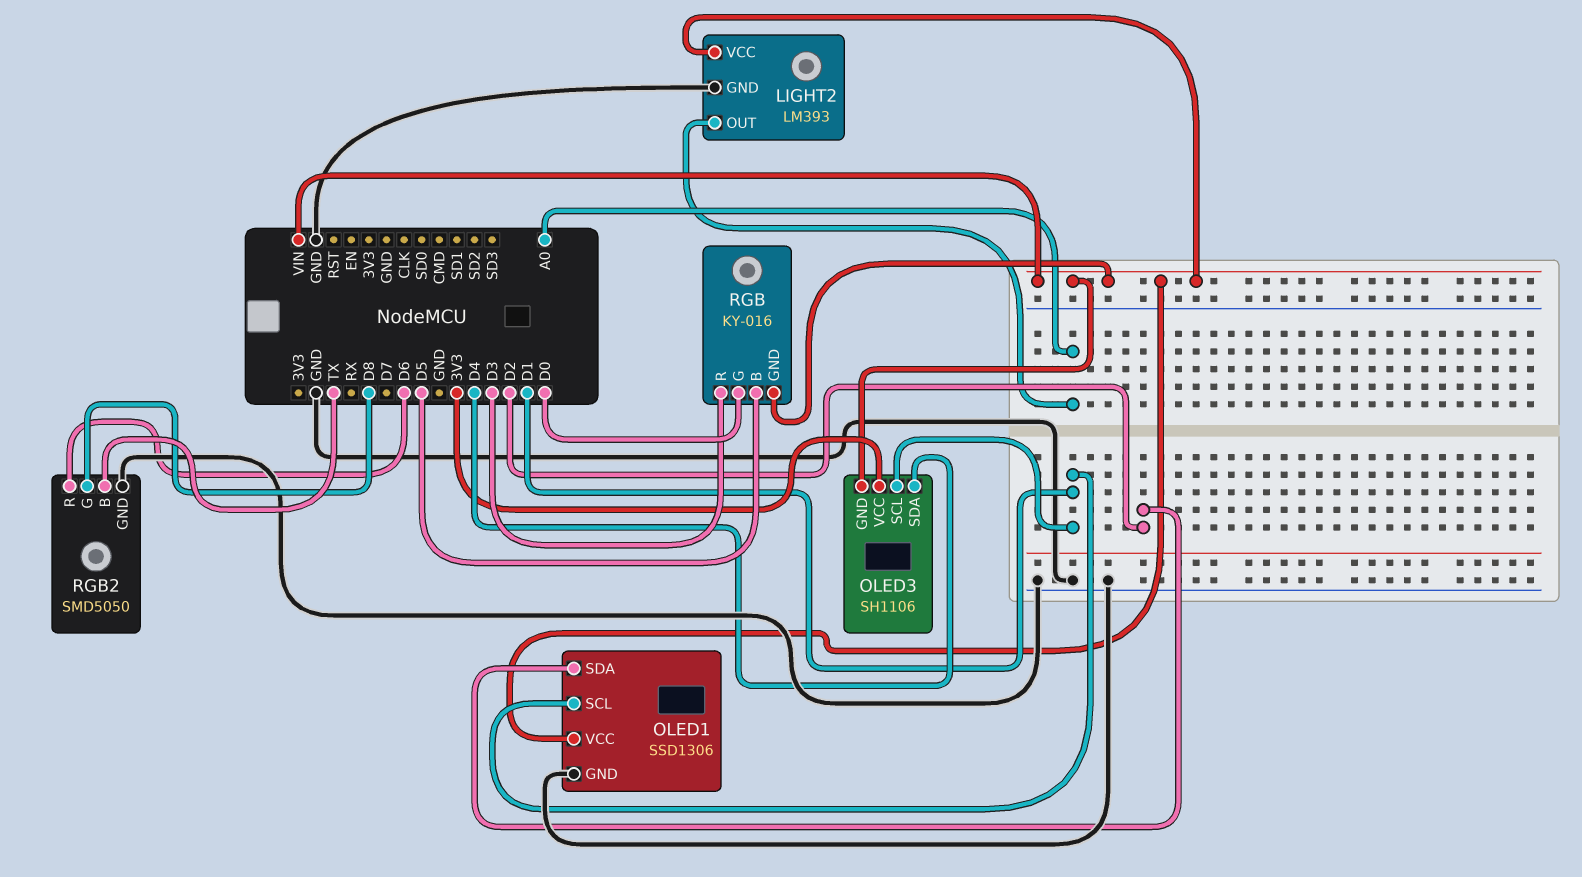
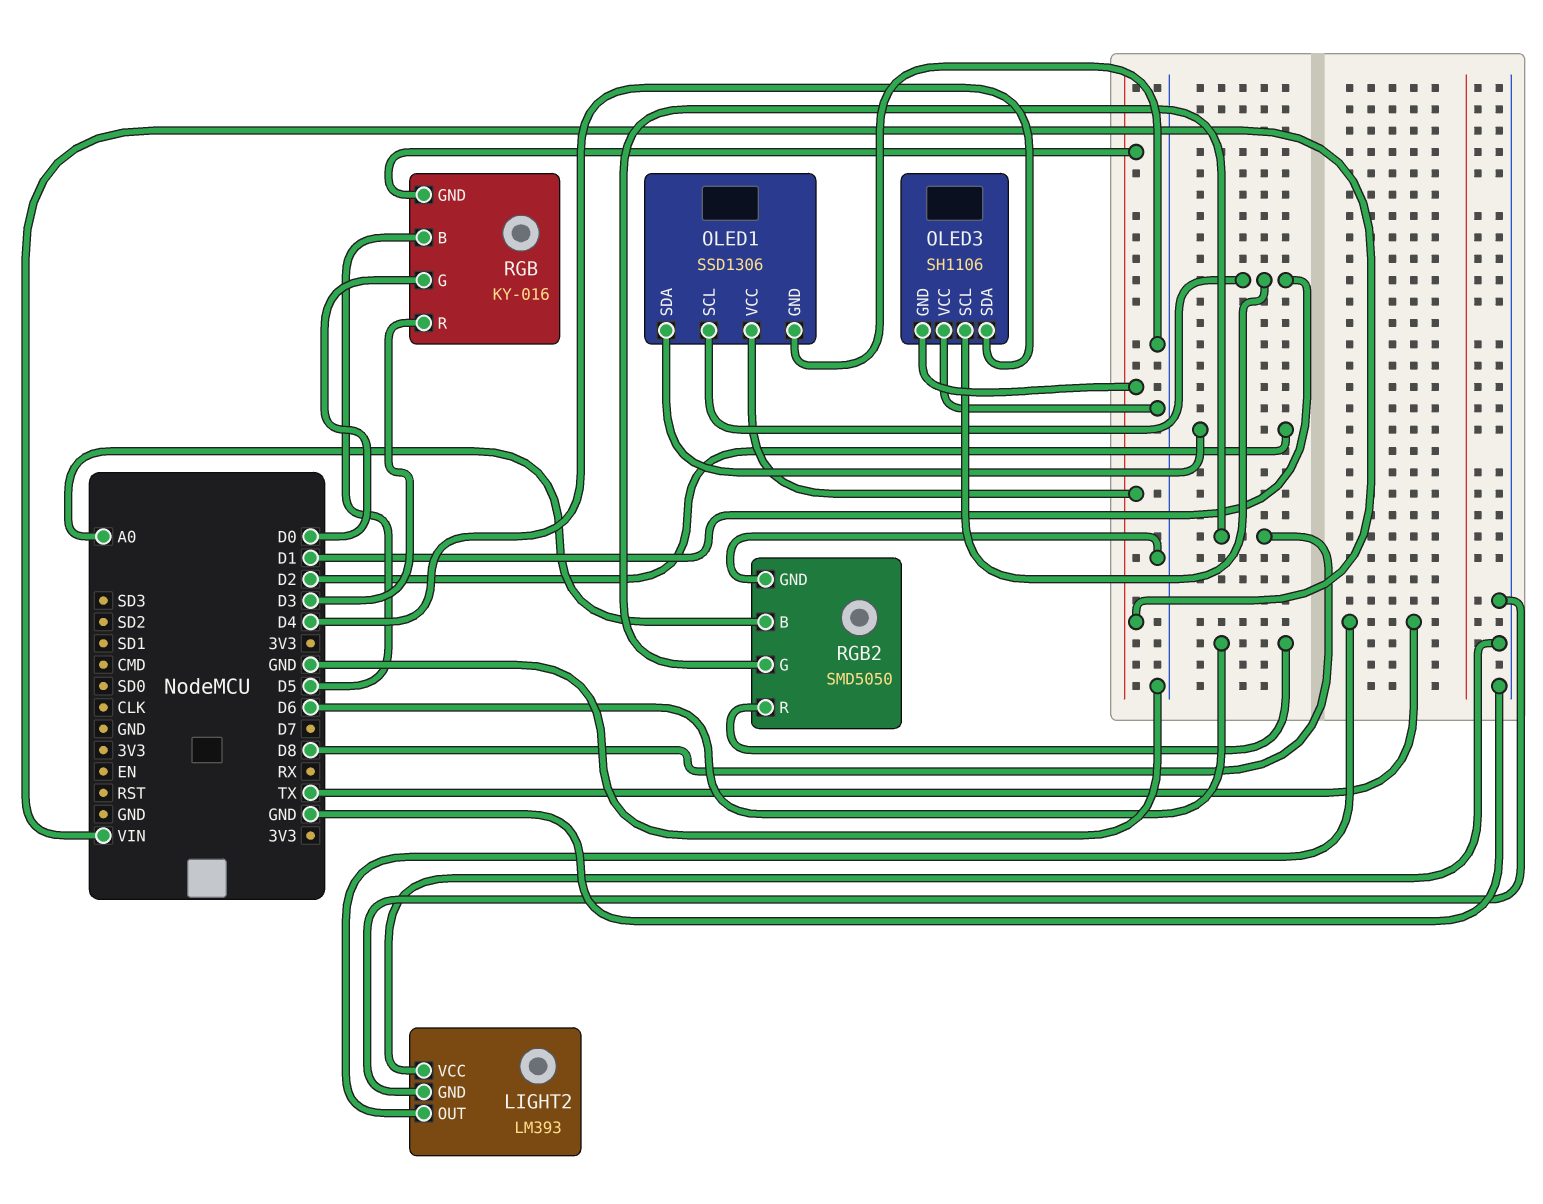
LIGHT2 pin OUT: A0 -> TX
LIGHT2 pin VCC: VIN -> GND
OLED3 pin VCC: 3V3 -> GND
RGB2 pin B: TX -> A0

